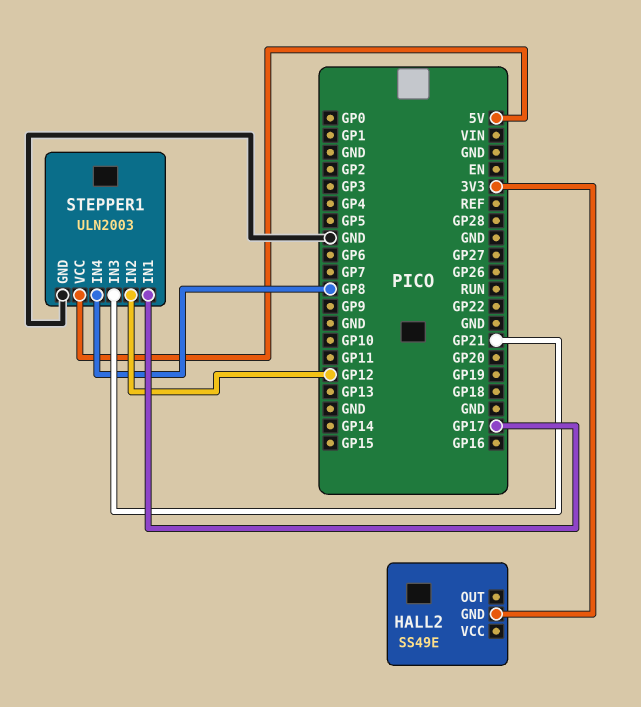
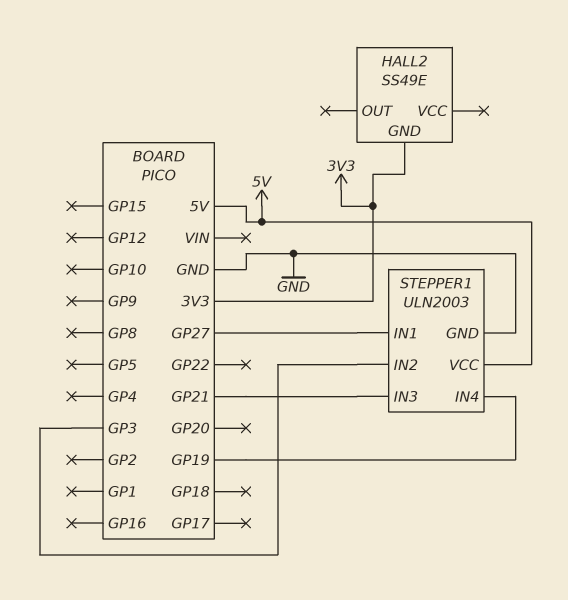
STEPPER1 pin IN1: GP17 -> GP27
STEPPER1 pin IN2: GP12 -> GP3
STEPPER1 pin IN4: GP8 -> GP19

